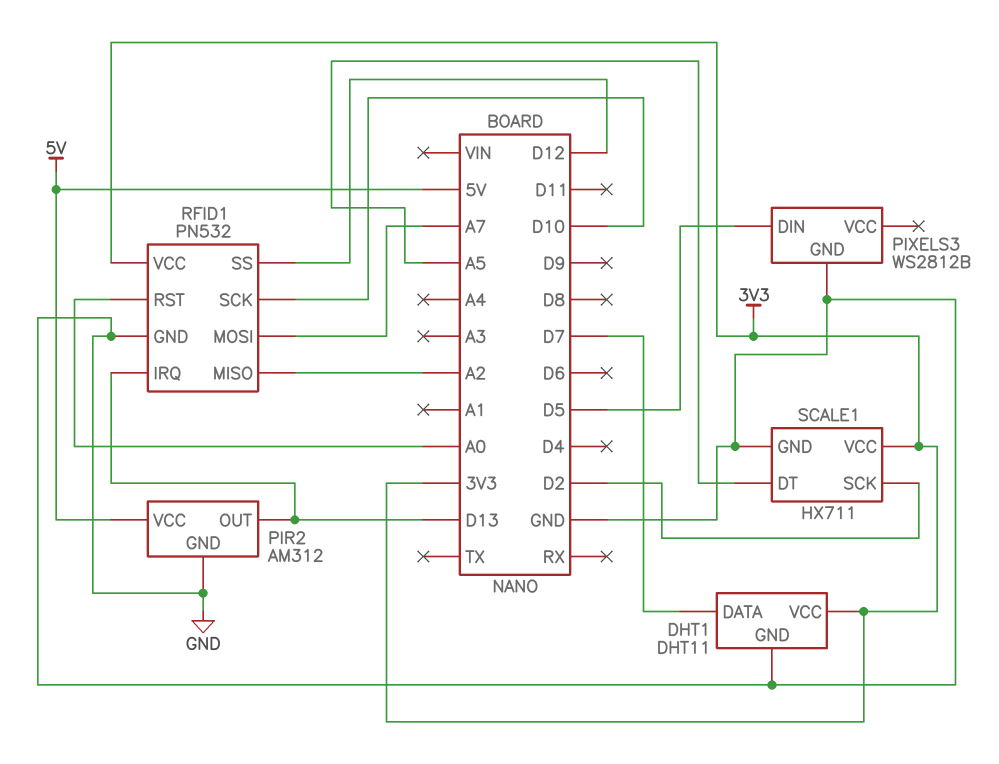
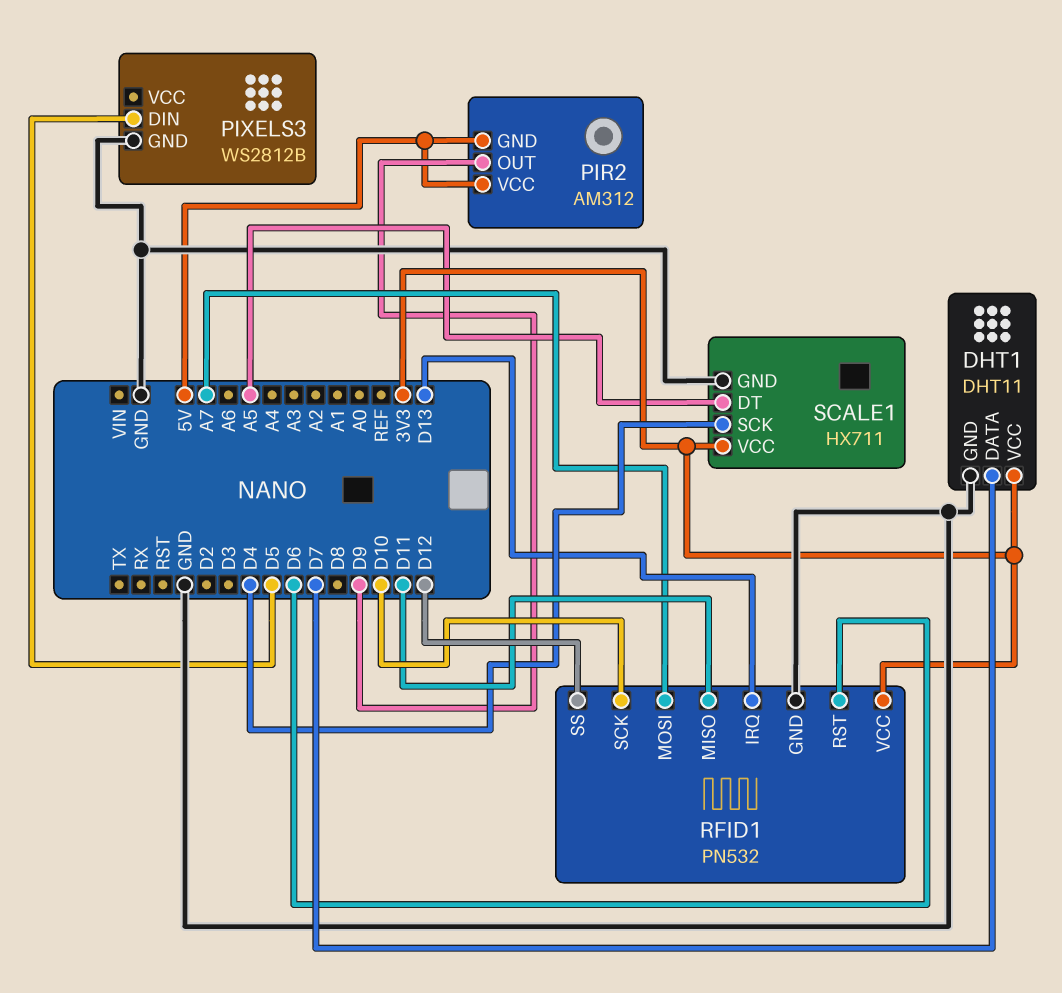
PIR2 pin GND: GND -> 5V
PIR2 pin OUT: D13 -> D9
RFID1 pin MISO: A2 -> D11
RFID1 pin RST: A0 -> D6
SCALE1 pin SCK: D2 -> D4

